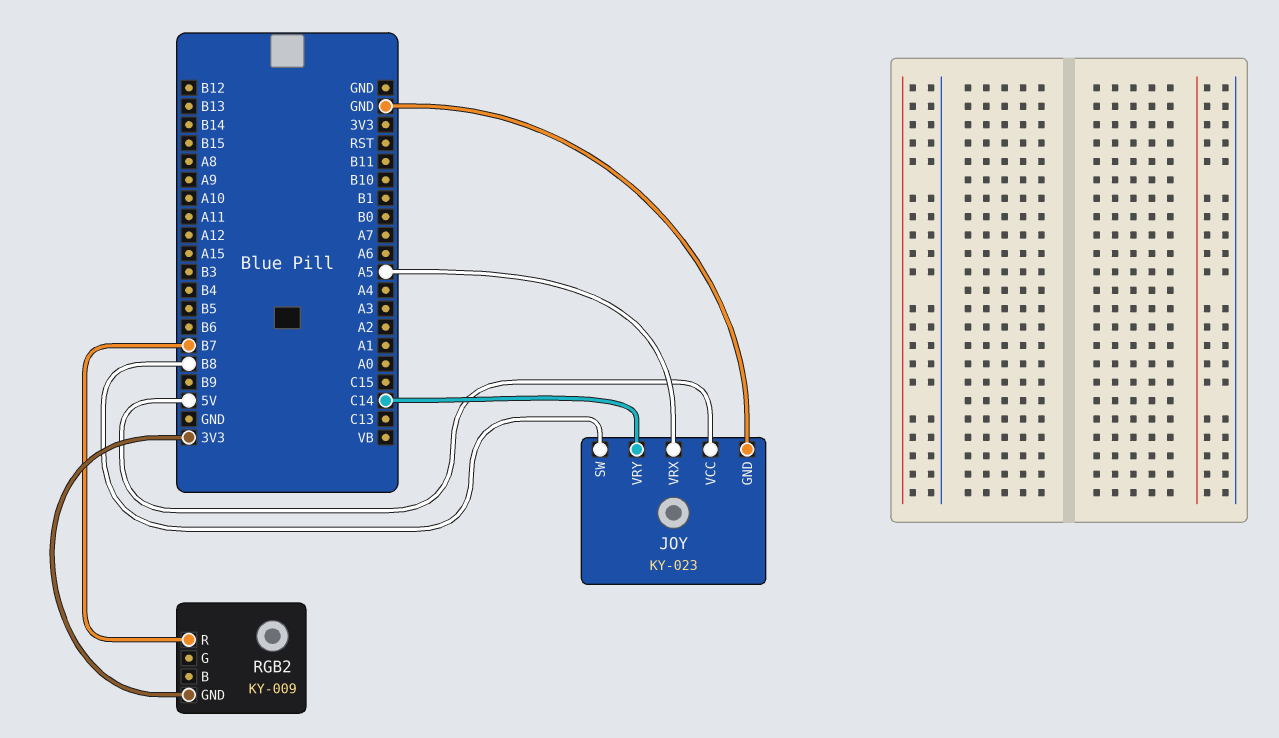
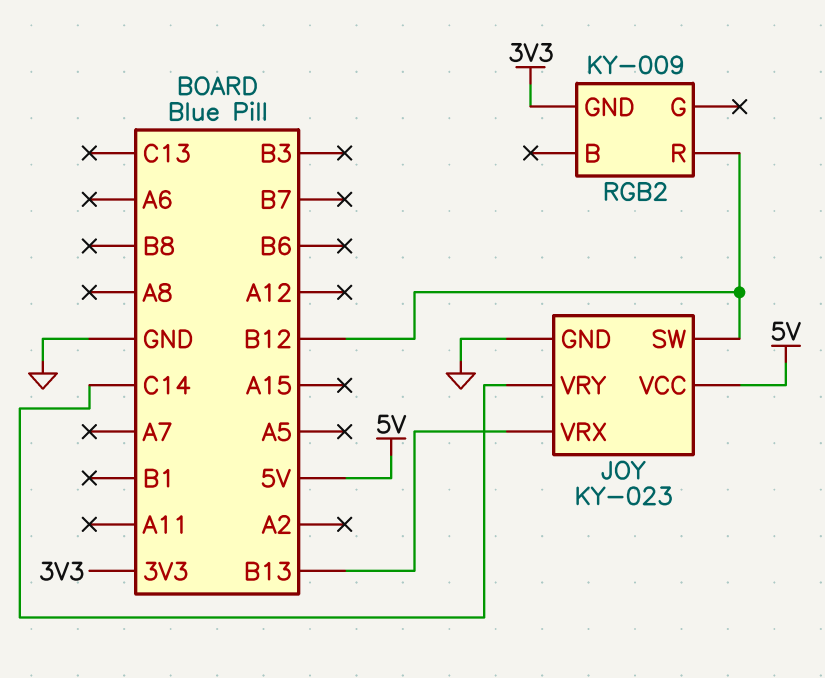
JOY pin SW: B8 -> B12
JOY pin VRX: A5 -> B13
RGB2 pin R: B7 -> B12

